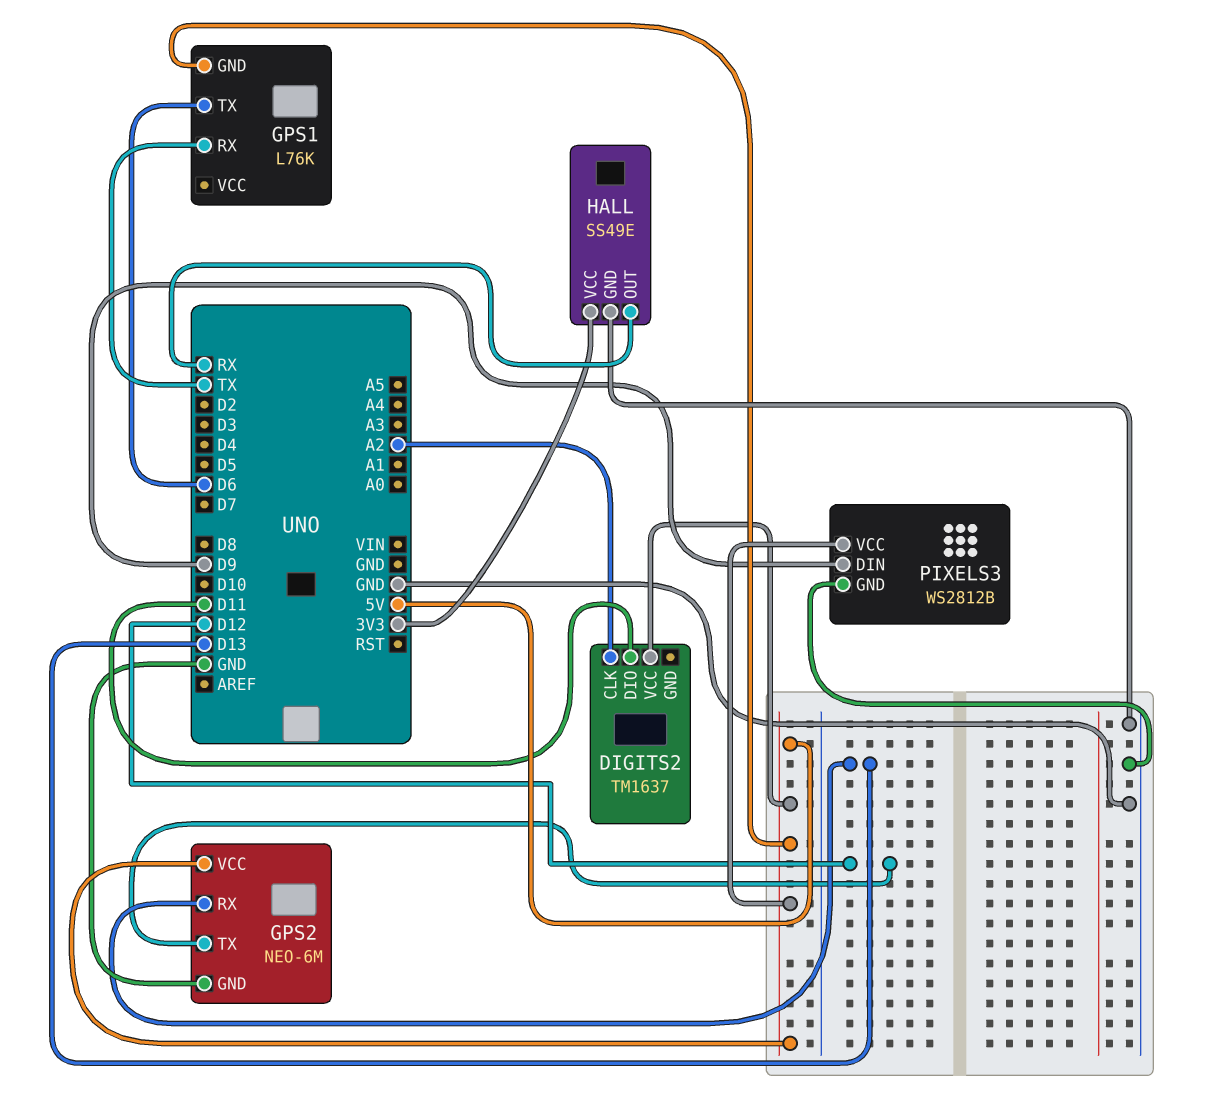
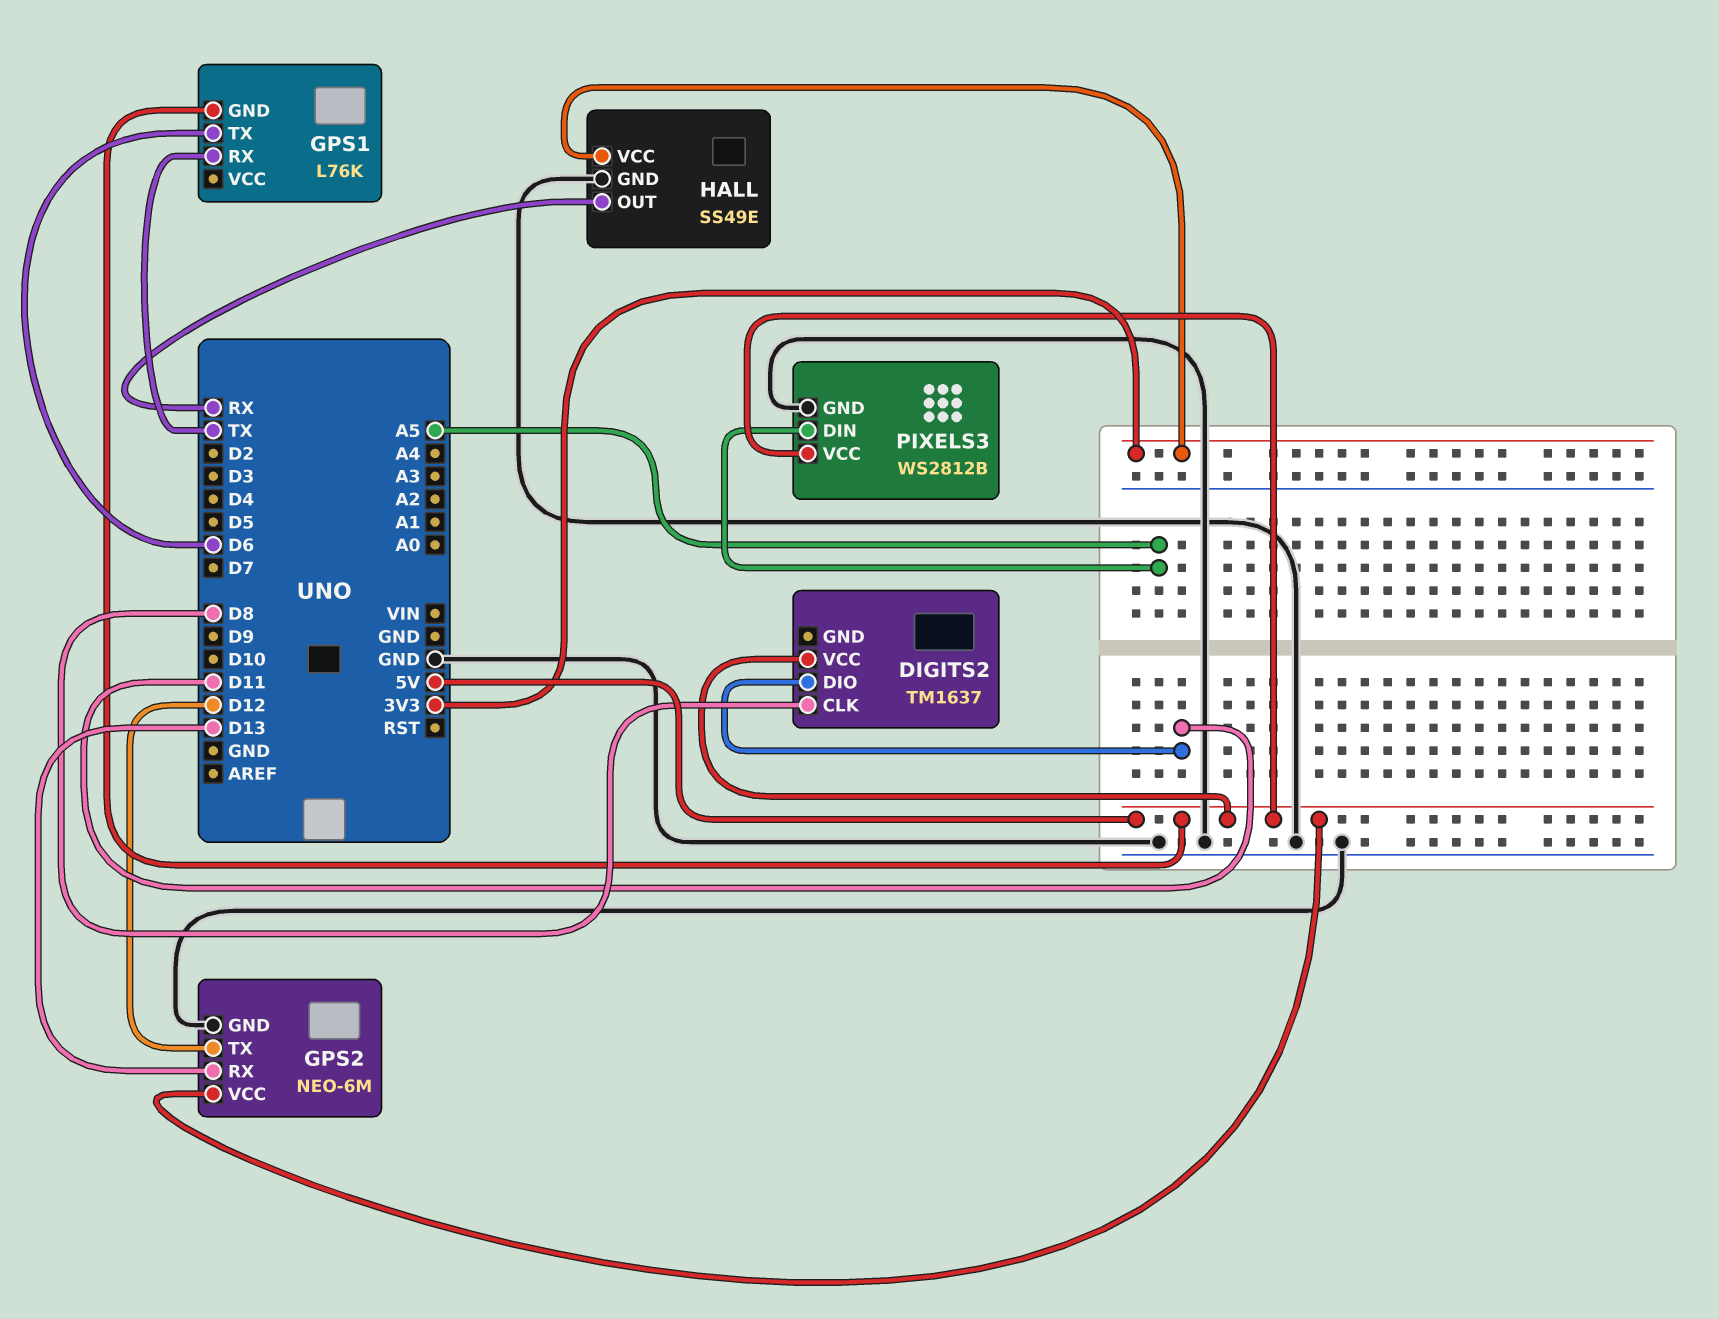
DIGITS2 pin CLK: A2 -> D8
PIXELS3 pin DIN: D9 -> A5

